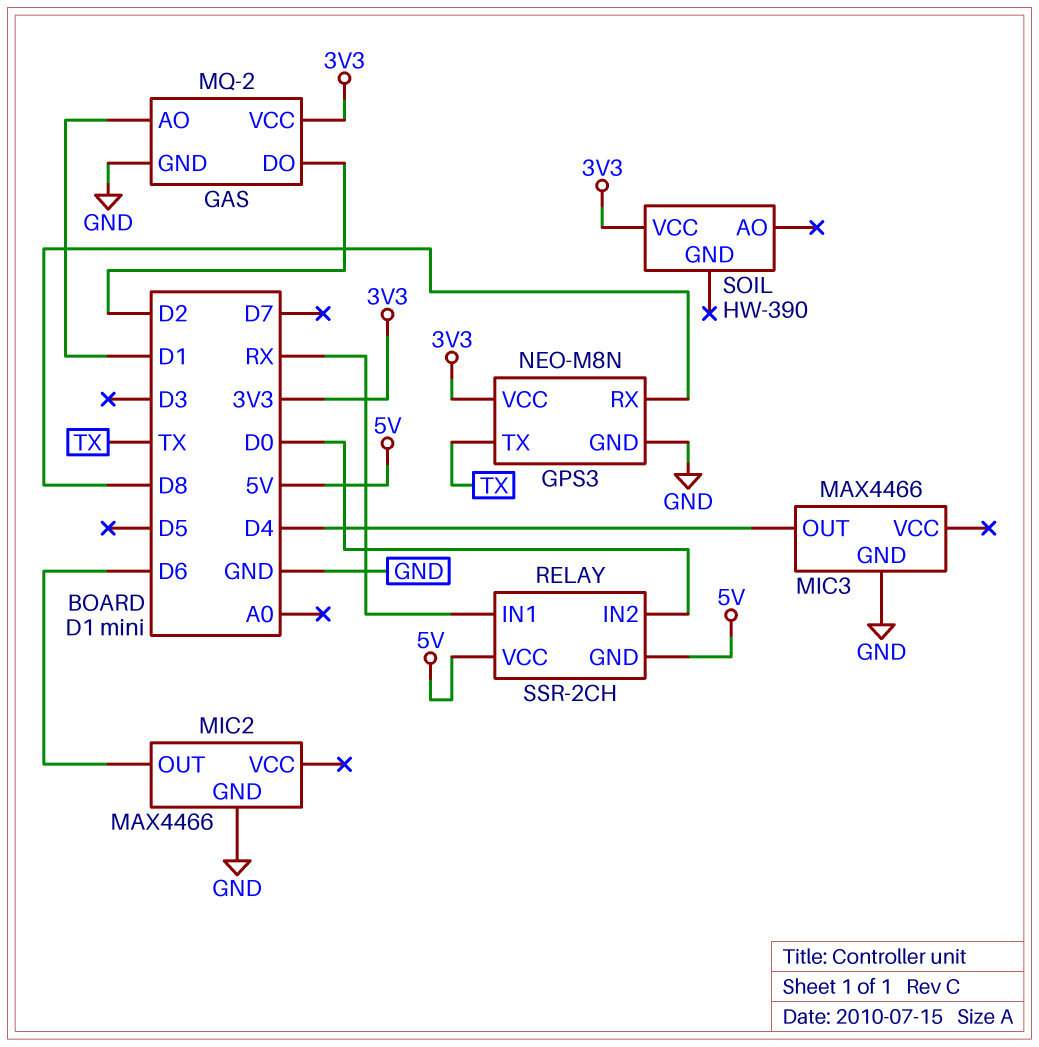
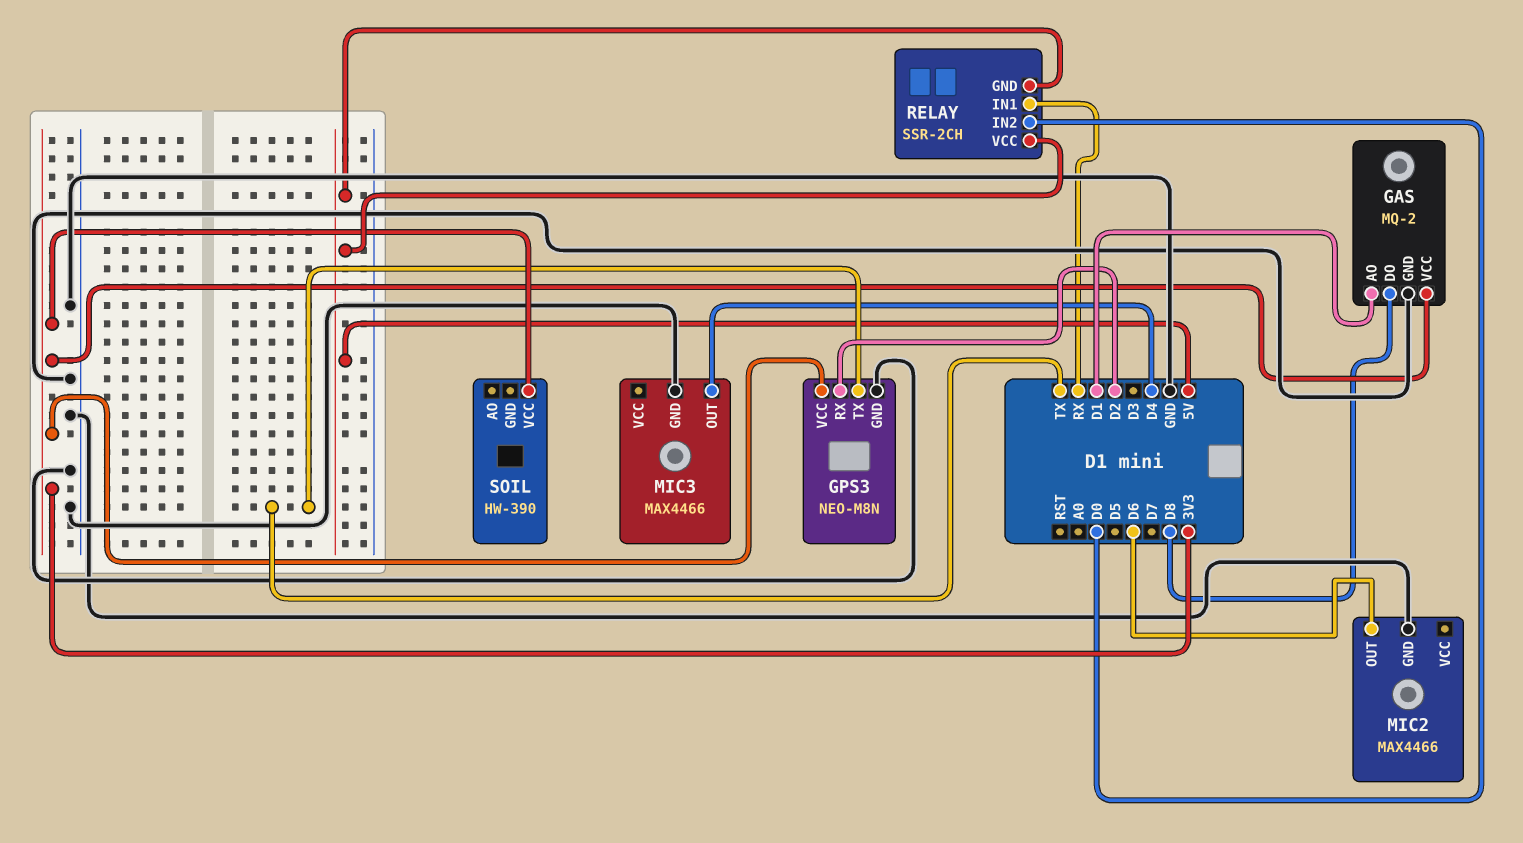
GAS pin DO: D2 -> D8
GPS3 pin RX: D8 -> D2

